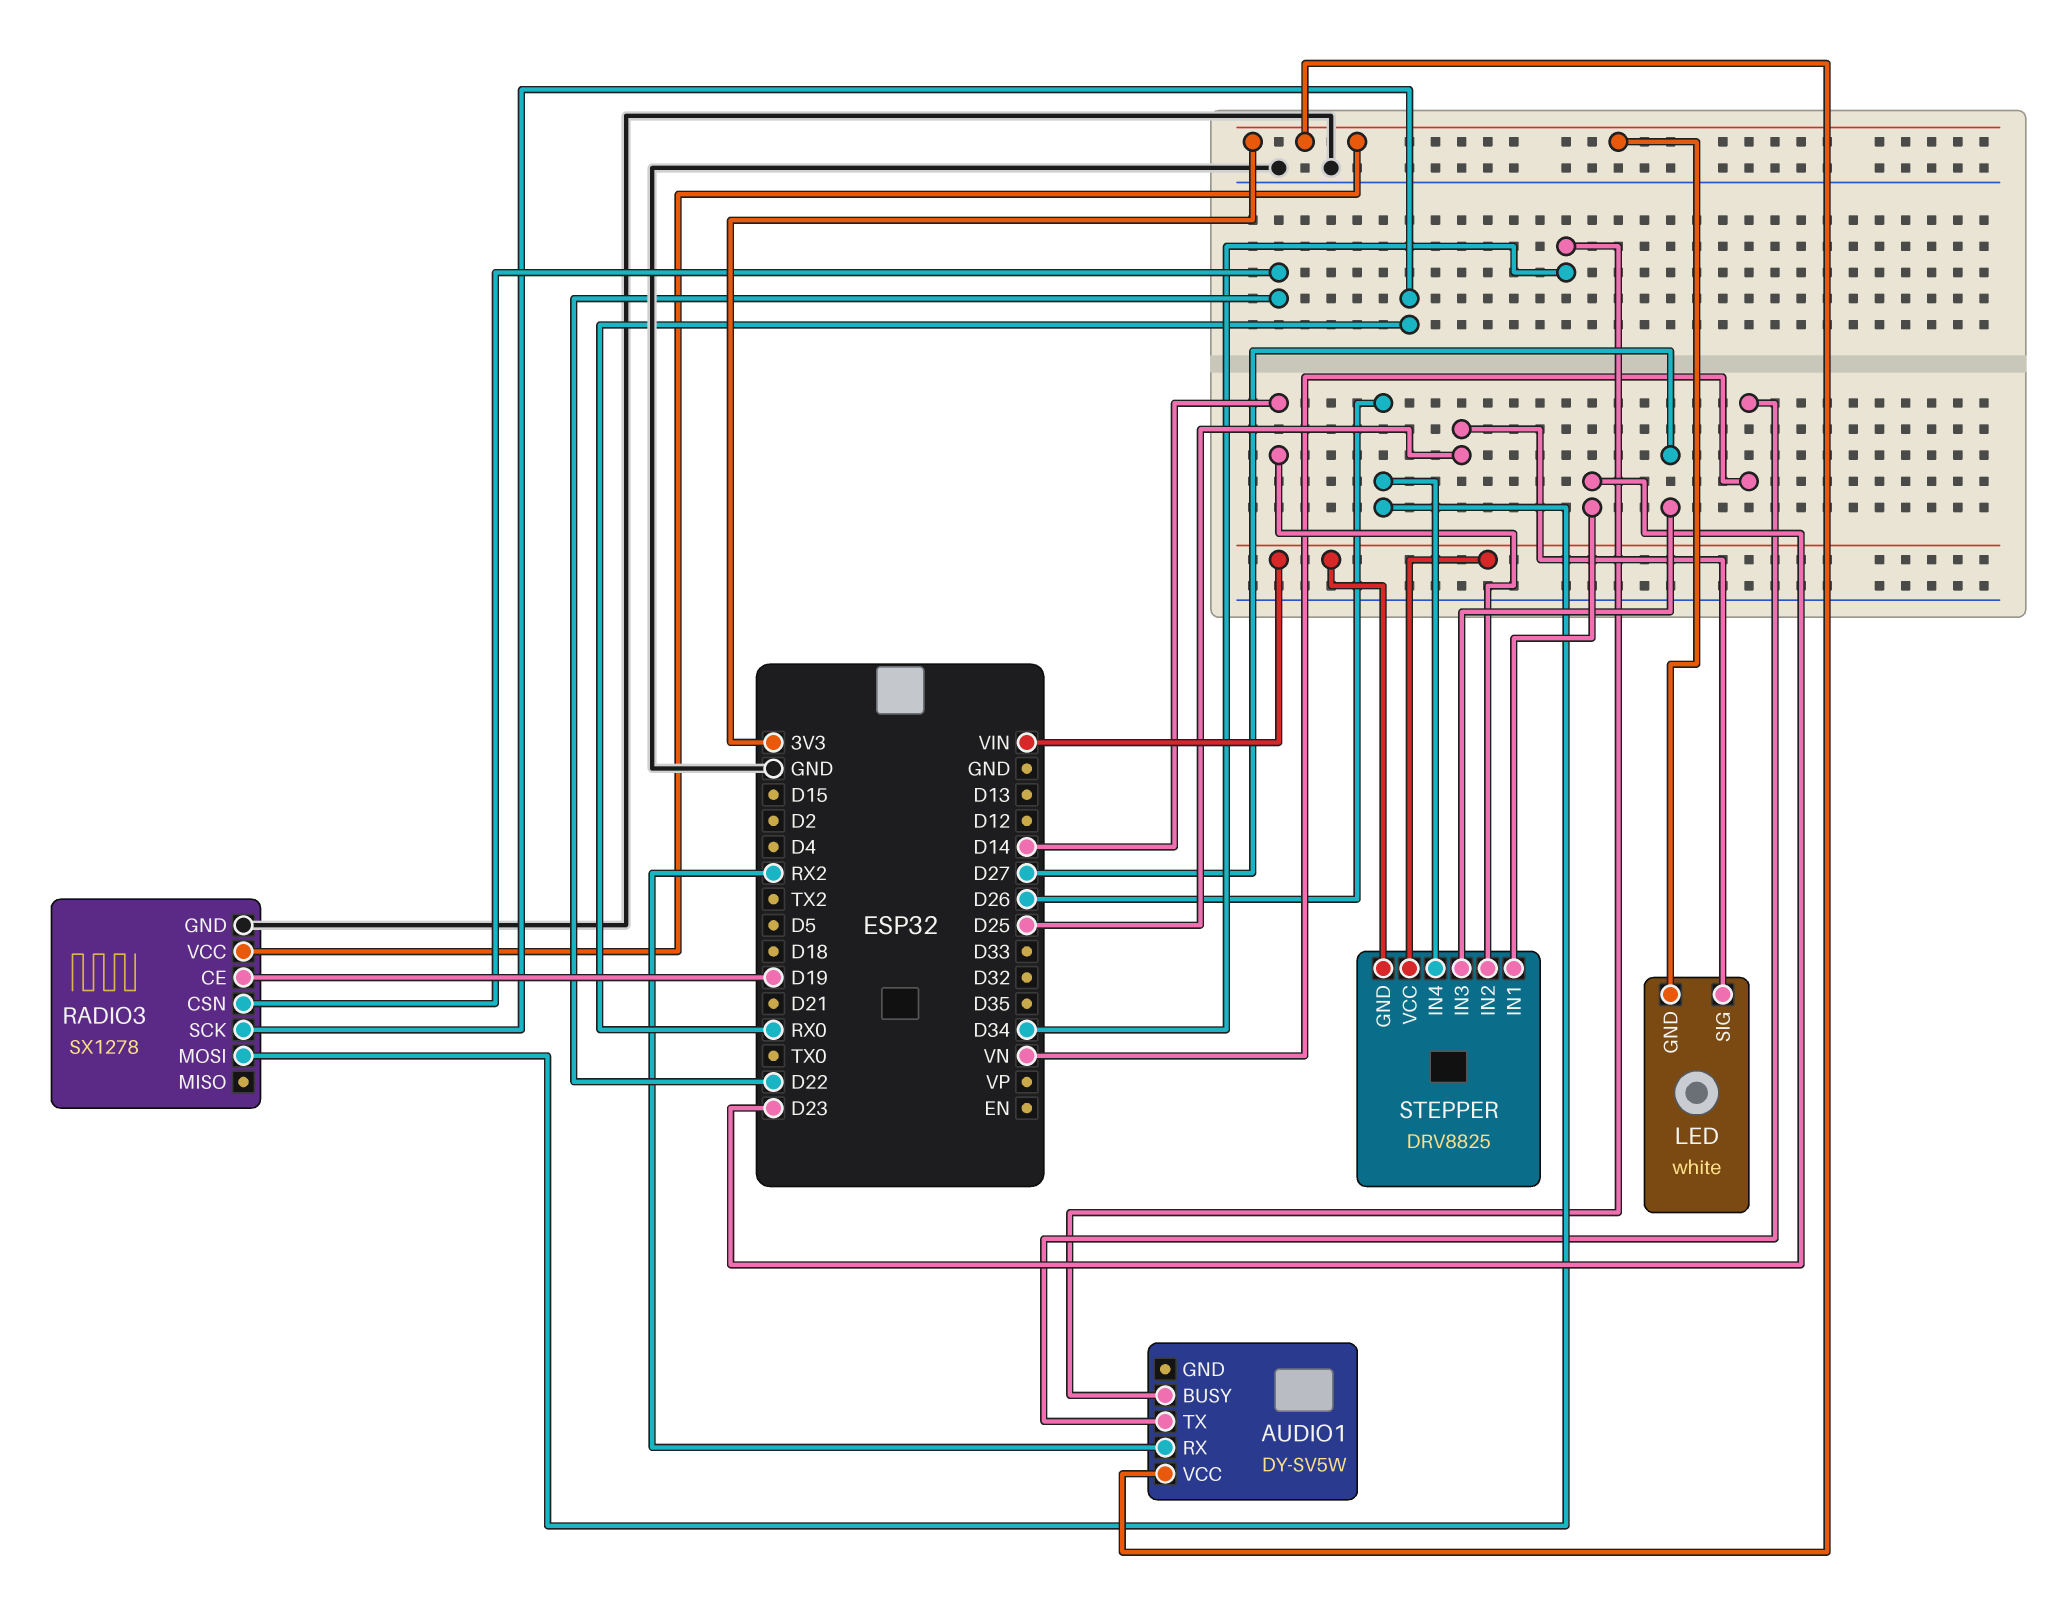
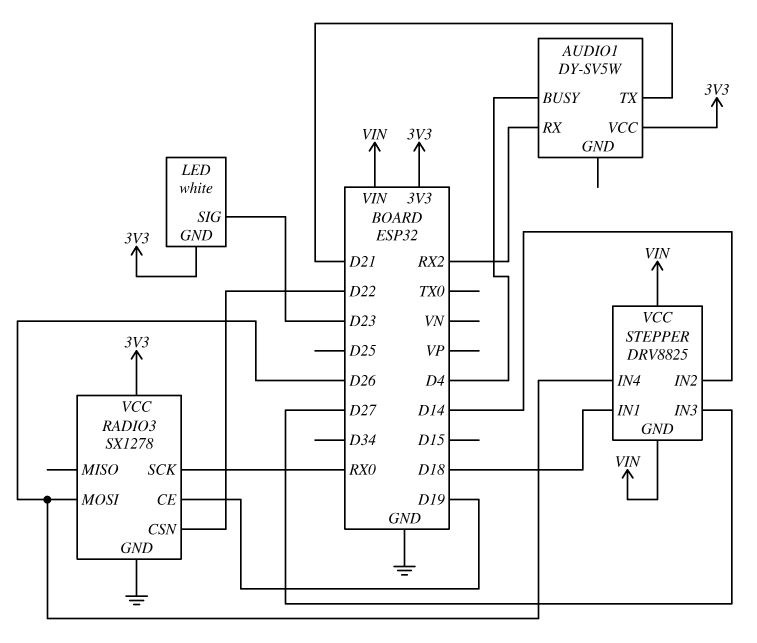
AUDIO1 pin BUSY: D34 -> D4
AUDIO1 pin TX: VN -> D21
LED pin SIG: D25 -> D23
STEPPER pin IN1: D23 -> D18

